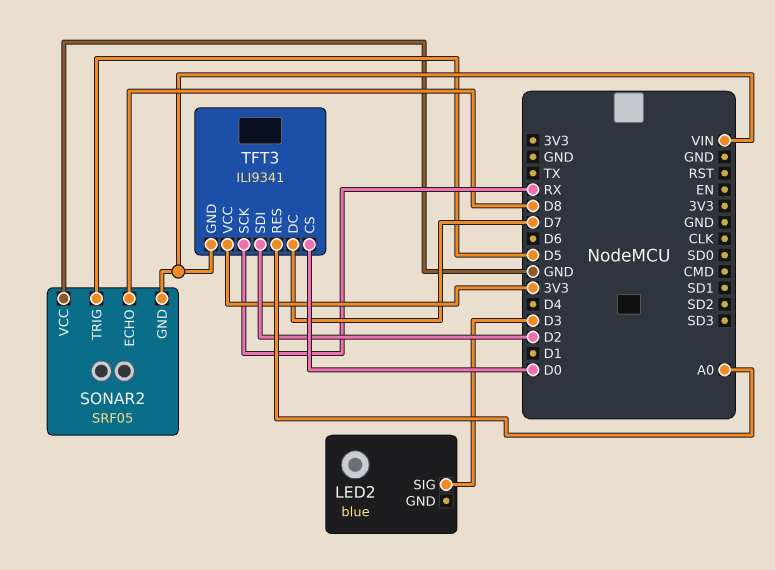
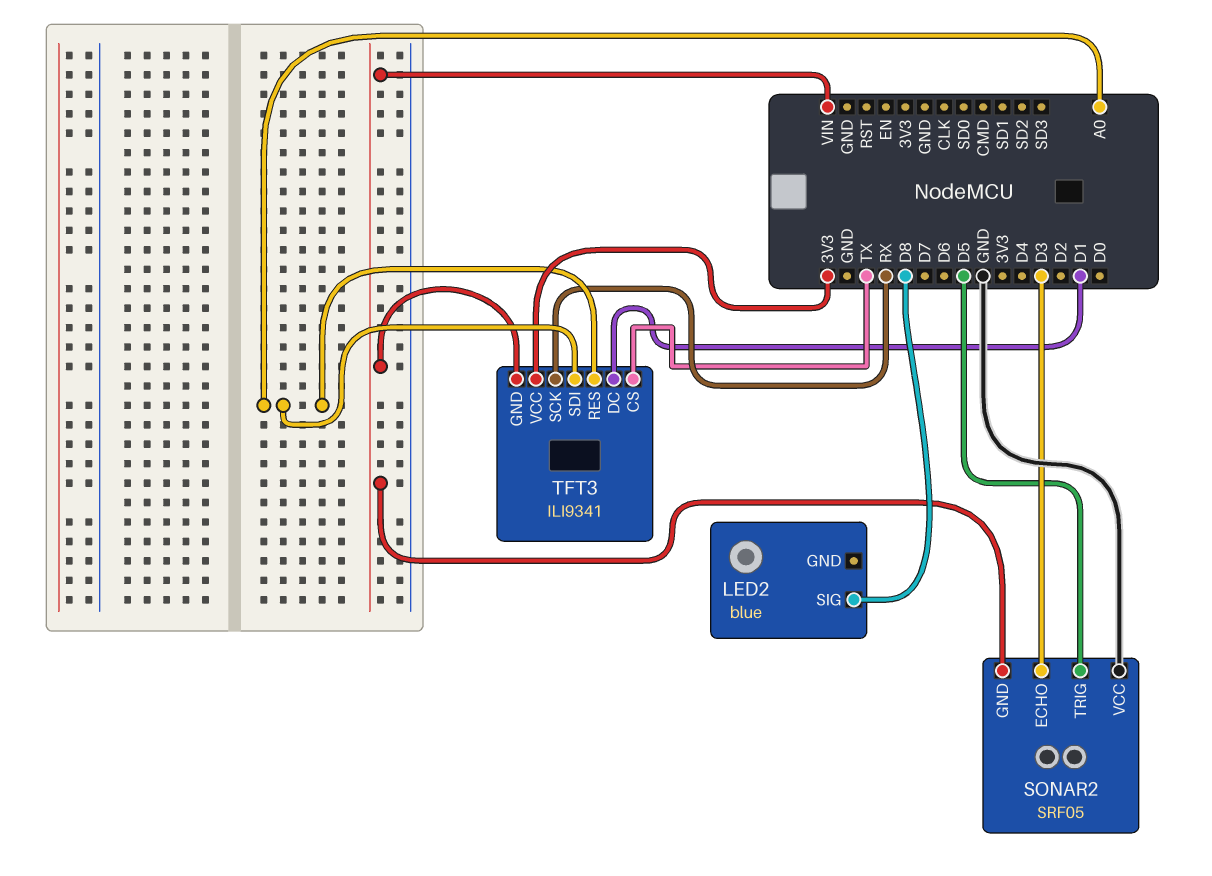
LED2 pin SIG: D3 -> D8
SONAR2 pin ECHO: D8 -> D3
TFT3 pin CS: D0 -> TX
TFT3 pin DC: D7 -> D1
TFT3 pin SDI: D2 -> A0

